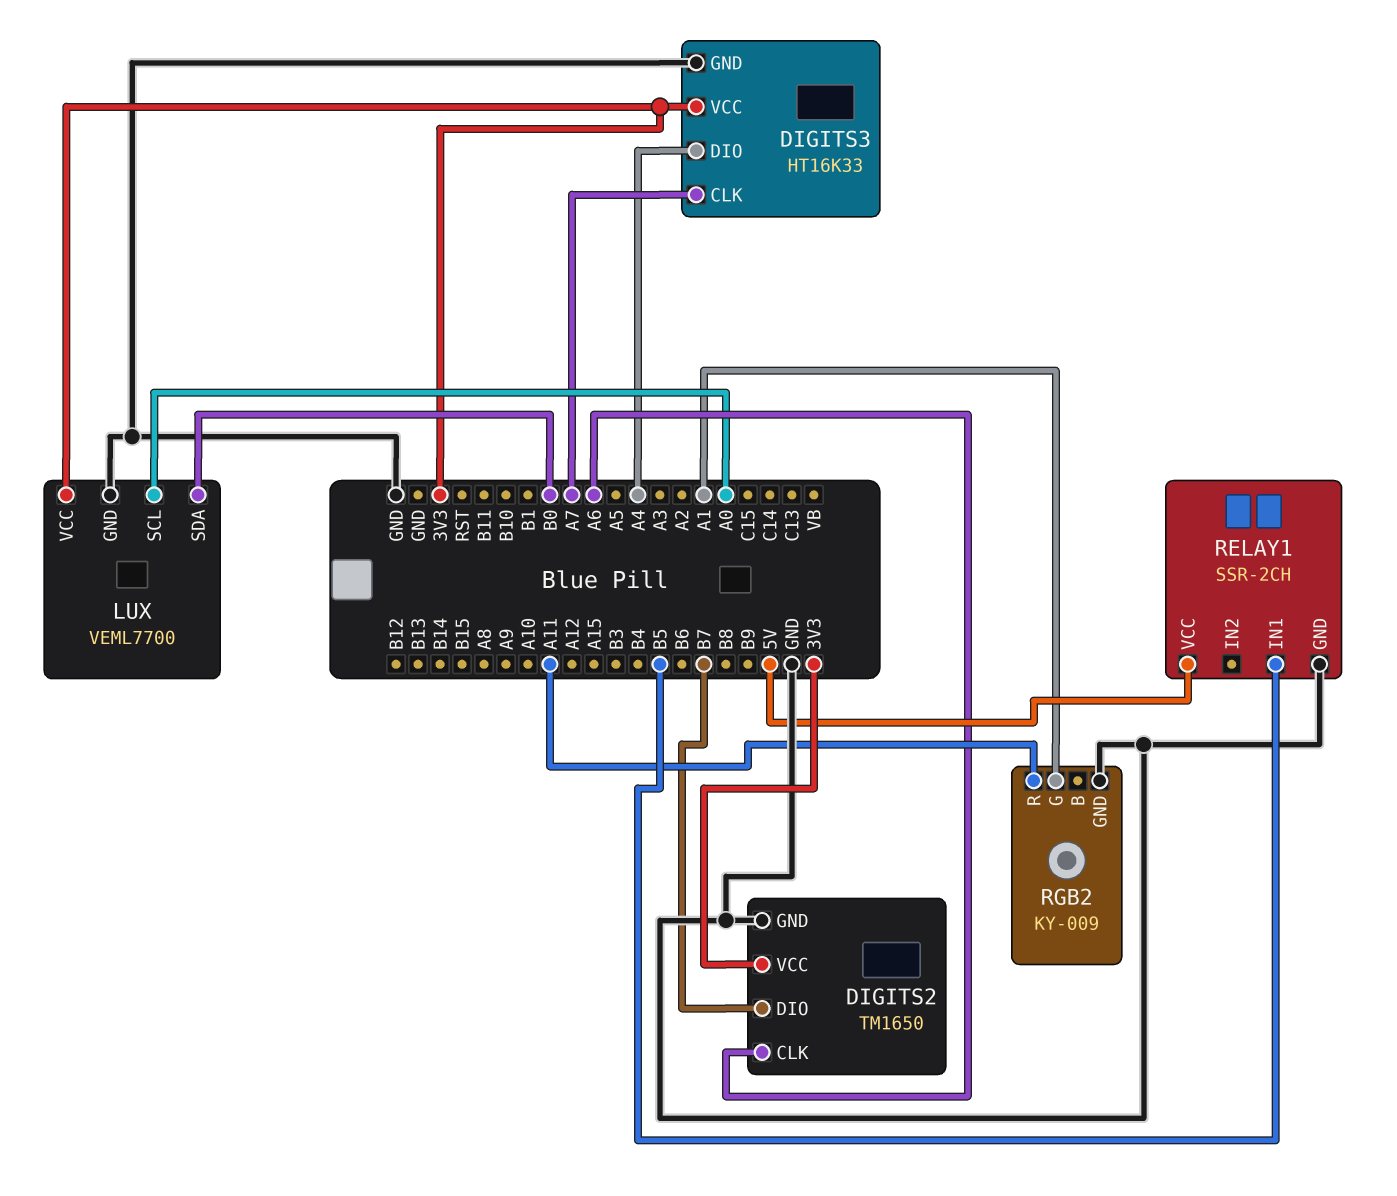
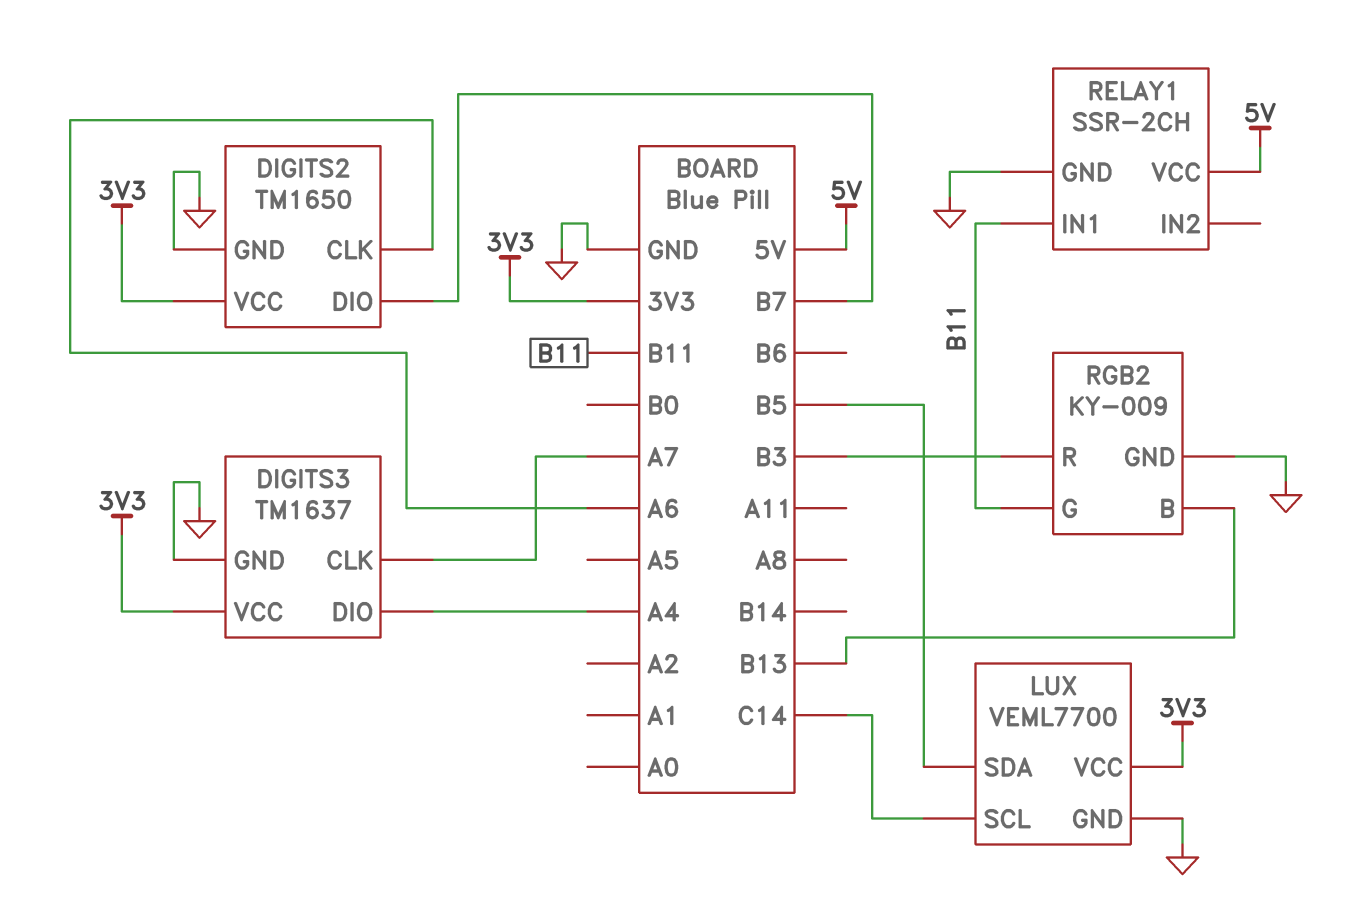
DIGITS3: HT16K33 -> TM1637
LUX pin SCL: A0 -> C14
LUX pin SDA: B0 -> B5
RELAY1 pin IN1: B5 -> B11
RGB2 pin B: none -> B13
RGB2 pin G: A1 -> B11
RGB2 pin R: A11 -> B3

